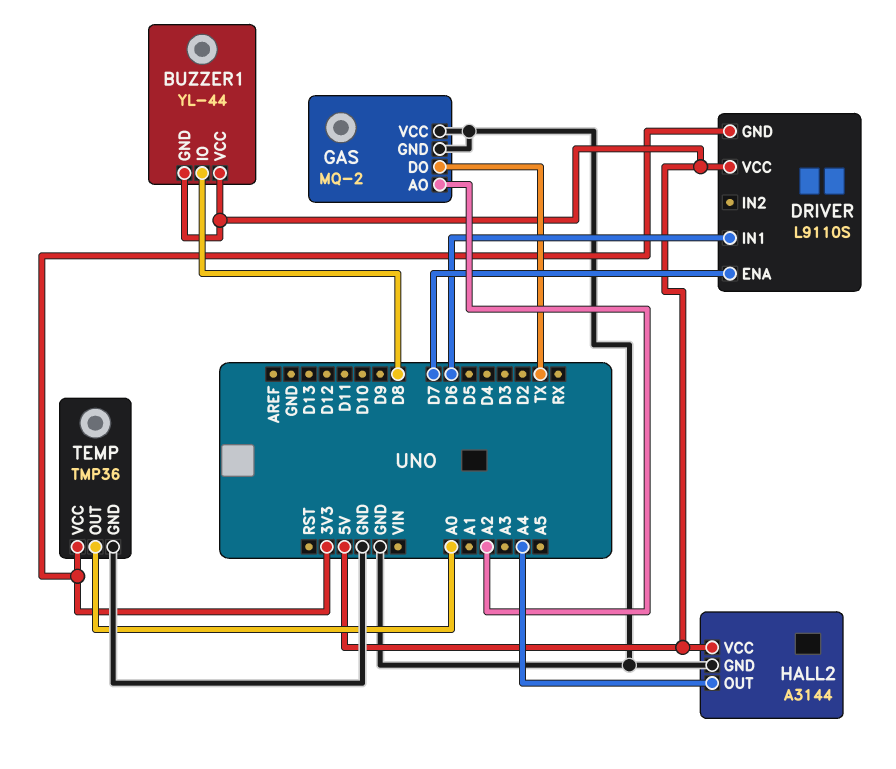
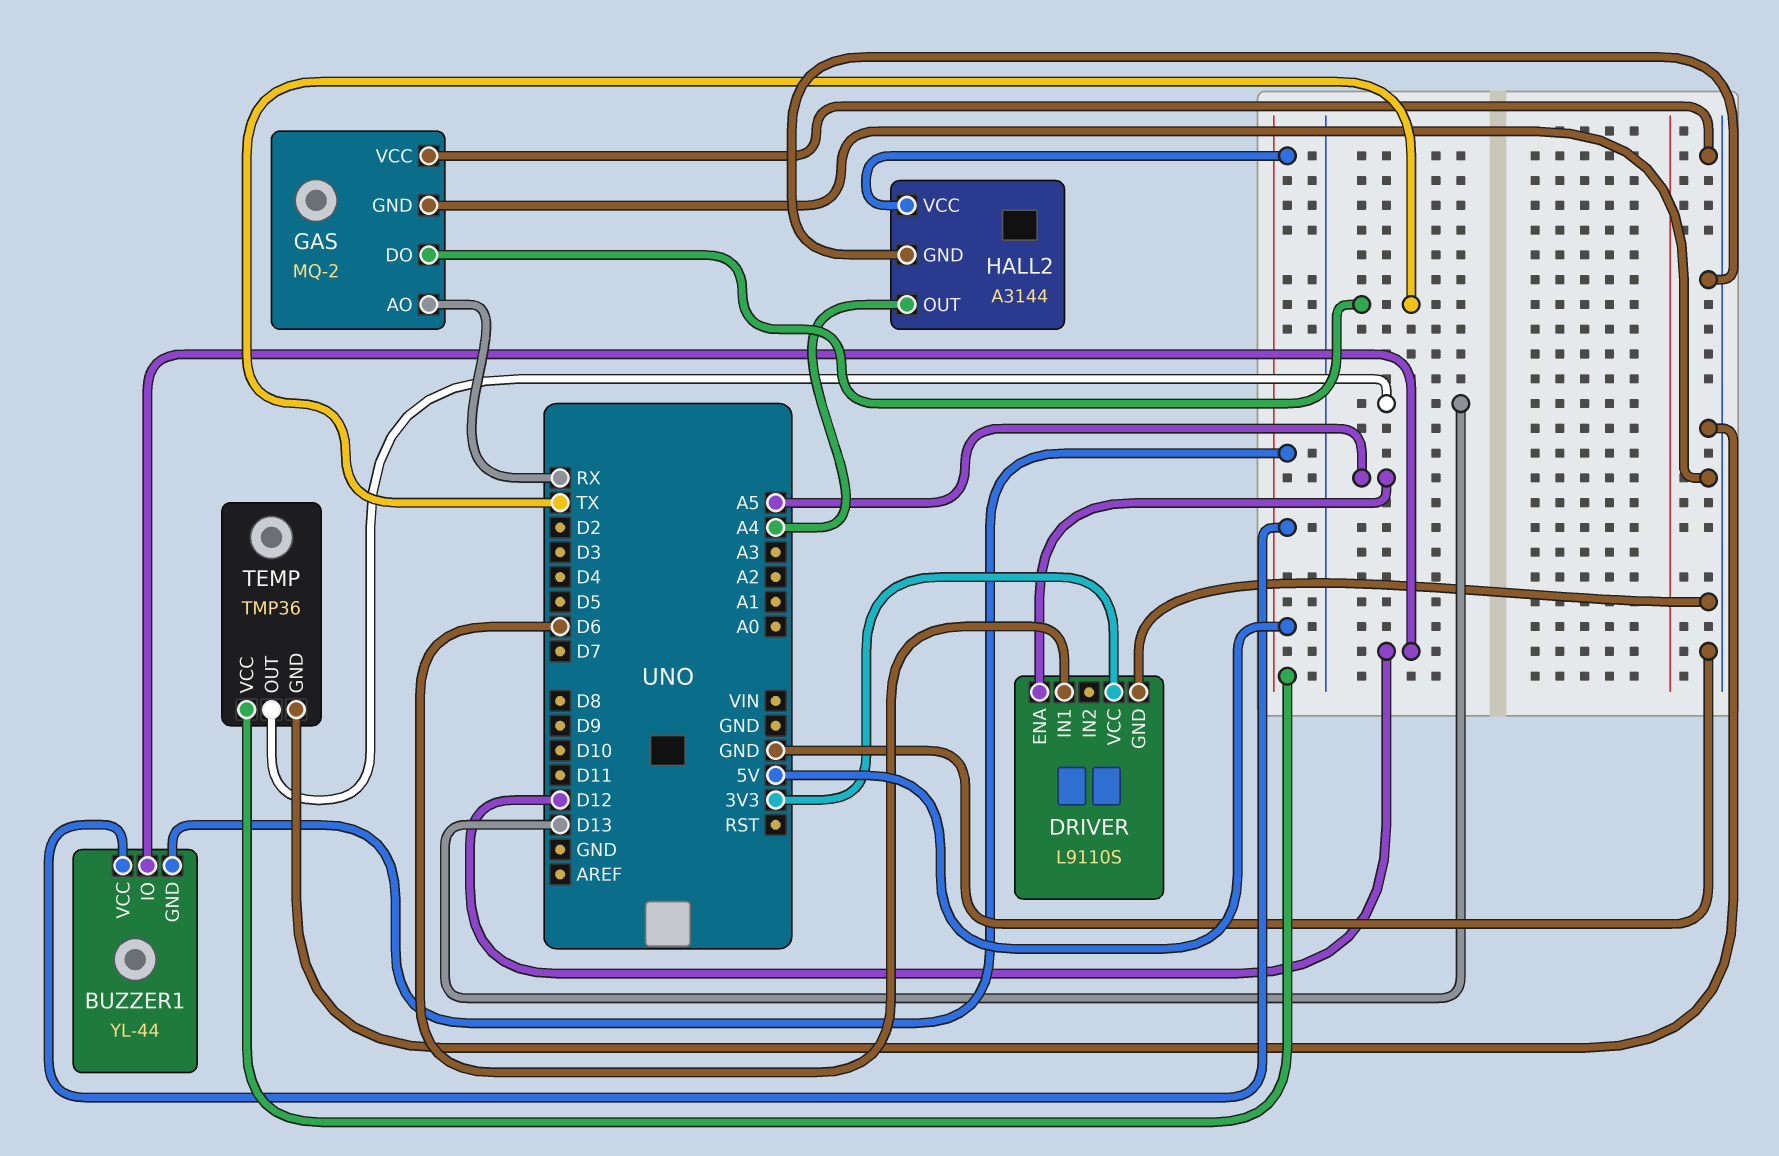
BUZZER1 pin IO: D8 -> D12
DRIVER pin ENA: D7 -> A5
DRIVER pin GND: 3V3 -> GND
DRIVER pin VCC: 5V -> 3V3
GAS pin AO: A2 -> RX
TEMP pin OUT: A0 -> D13
TEMP pin VCC: 3V3 -> 5V

